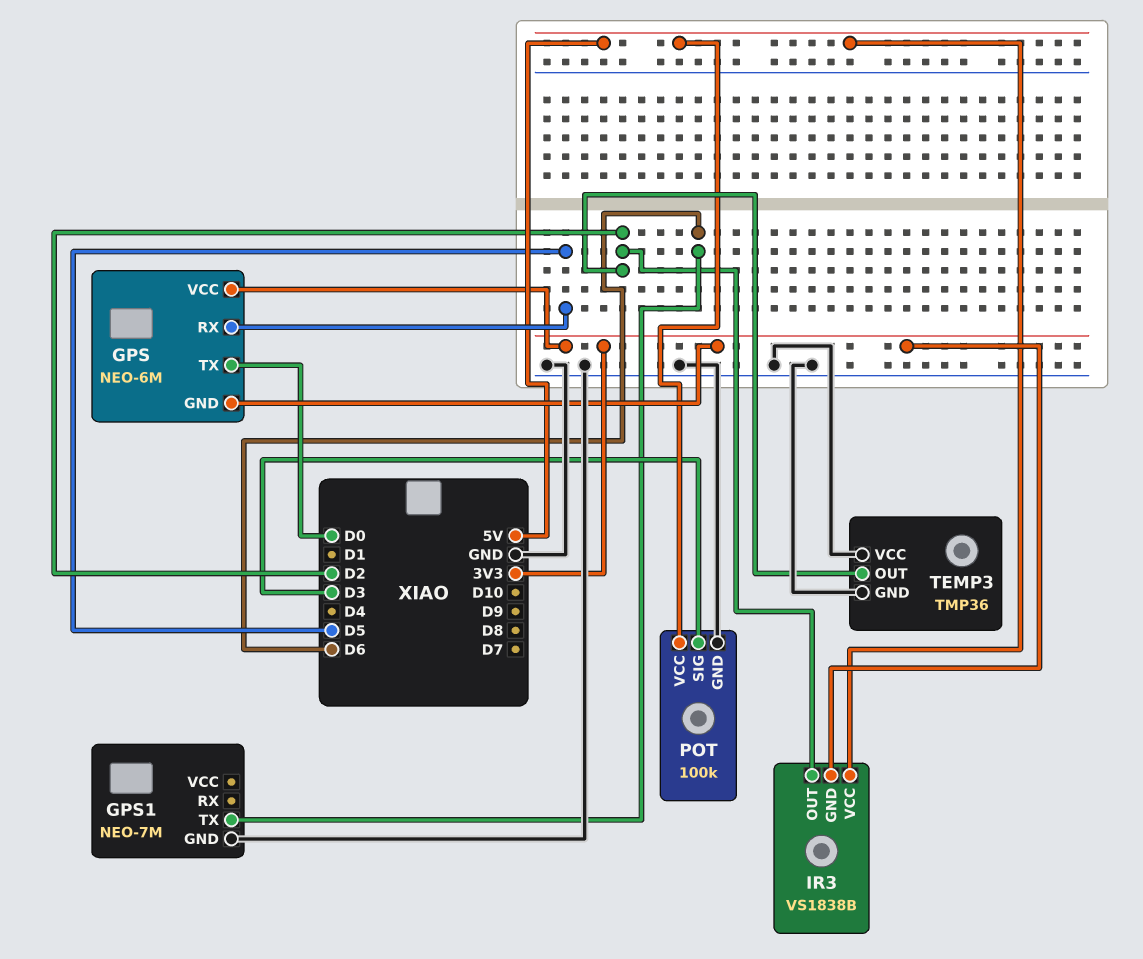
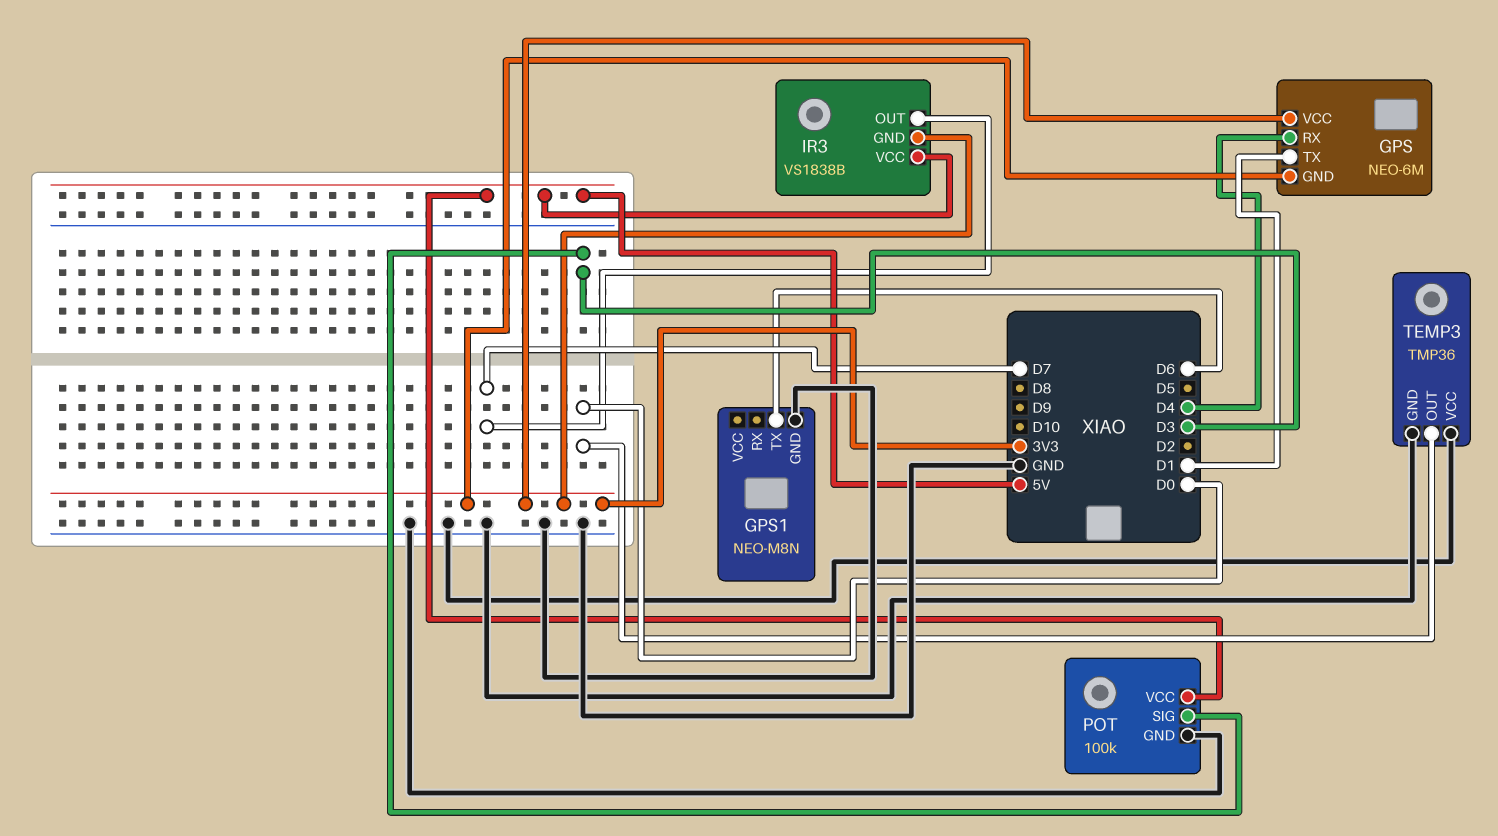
GPS pin RX: D5 -> D4
GPS pin TX: D0 -> D1
GPS1: NEO-7M -> NEO-M8N
IR3 pin OUT: D2 -> D7
TEMP3 pin OUT: D2 -> D0

